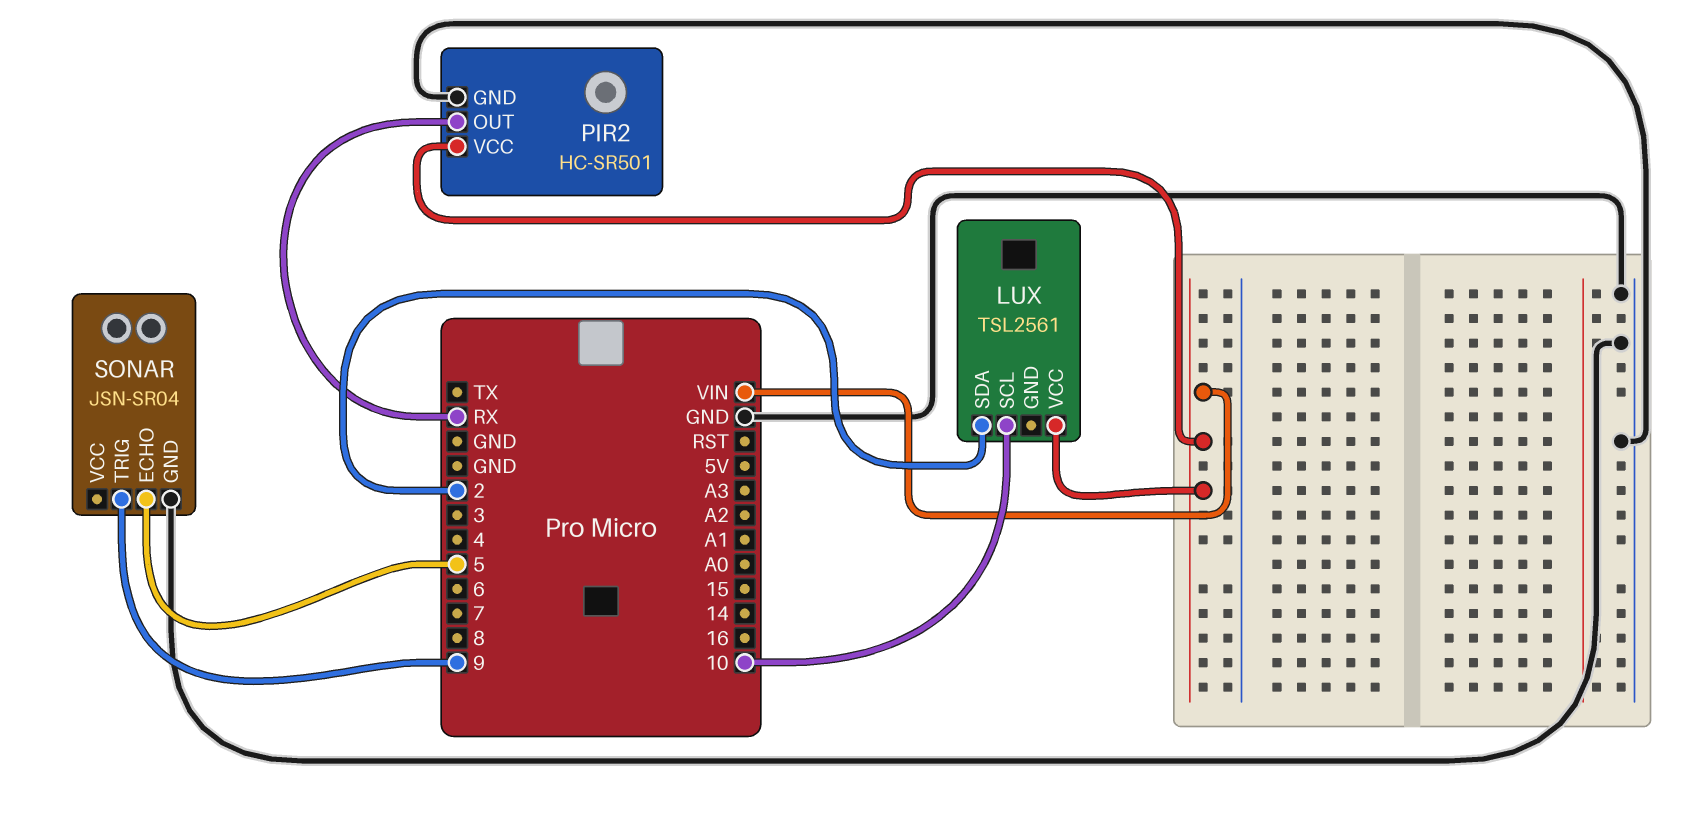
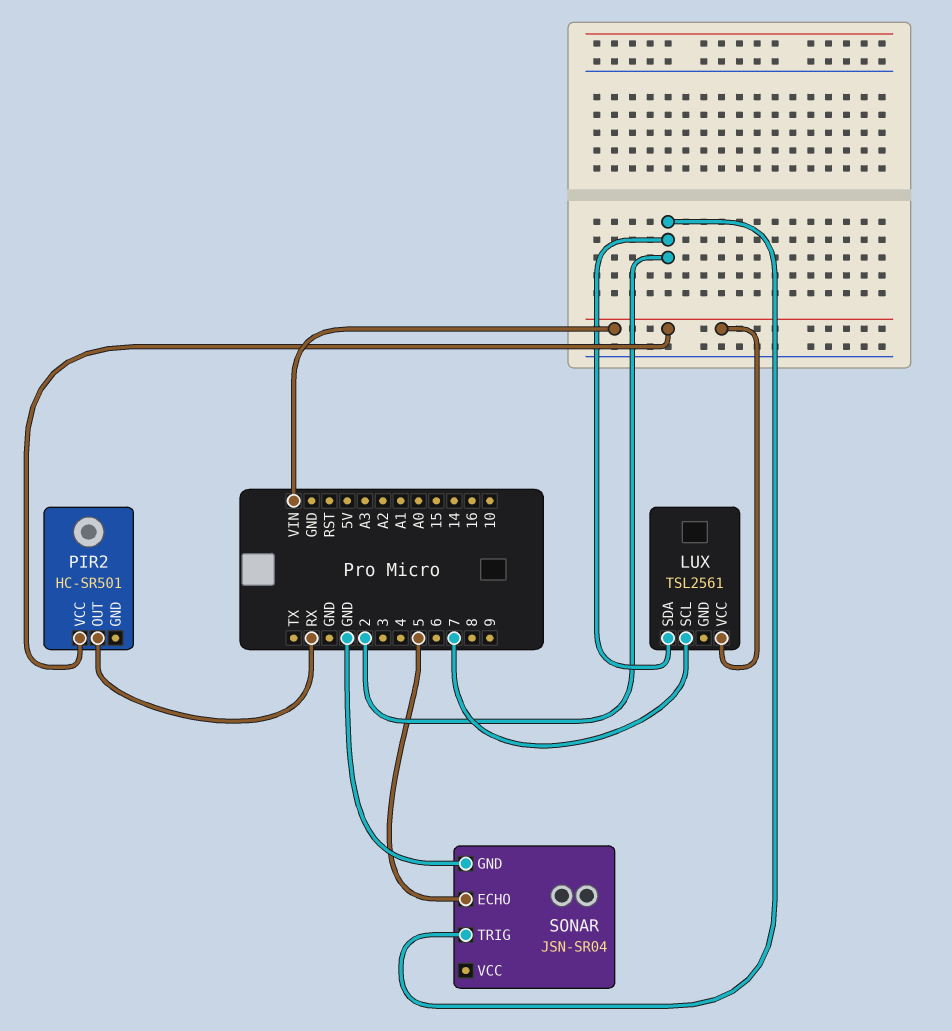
LUX pin SCL: 10 -> 7
PIR2 pin GND: GND -> none
SONAR pin TRIG: 9 -> 2

